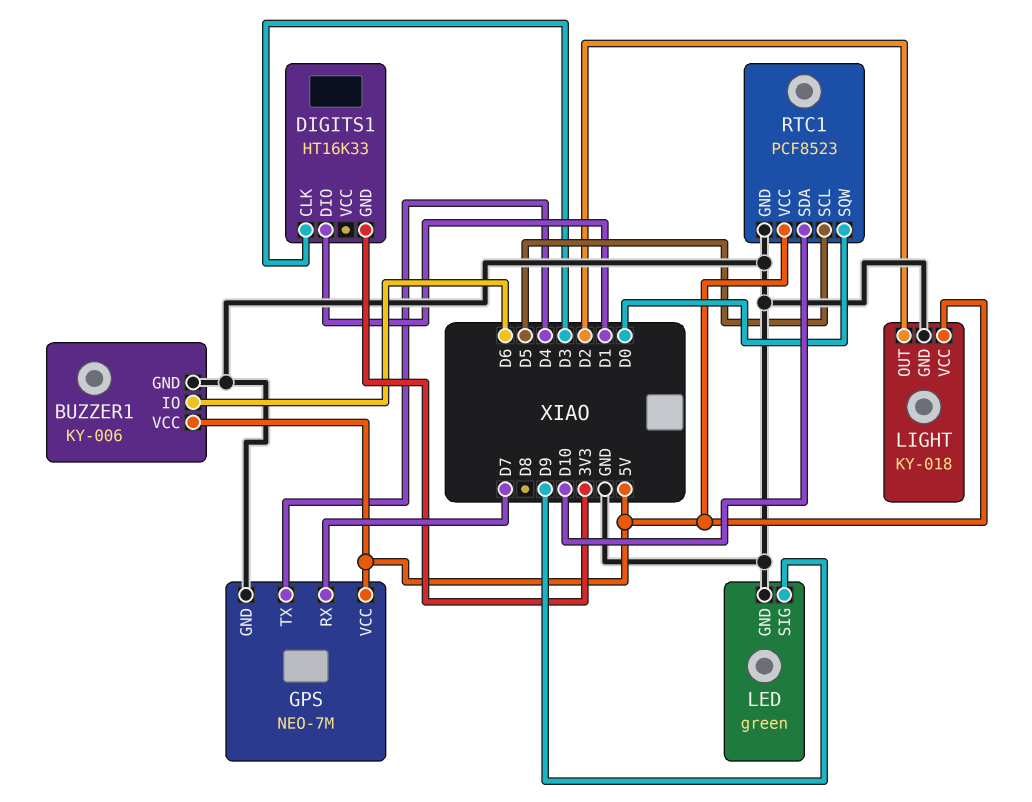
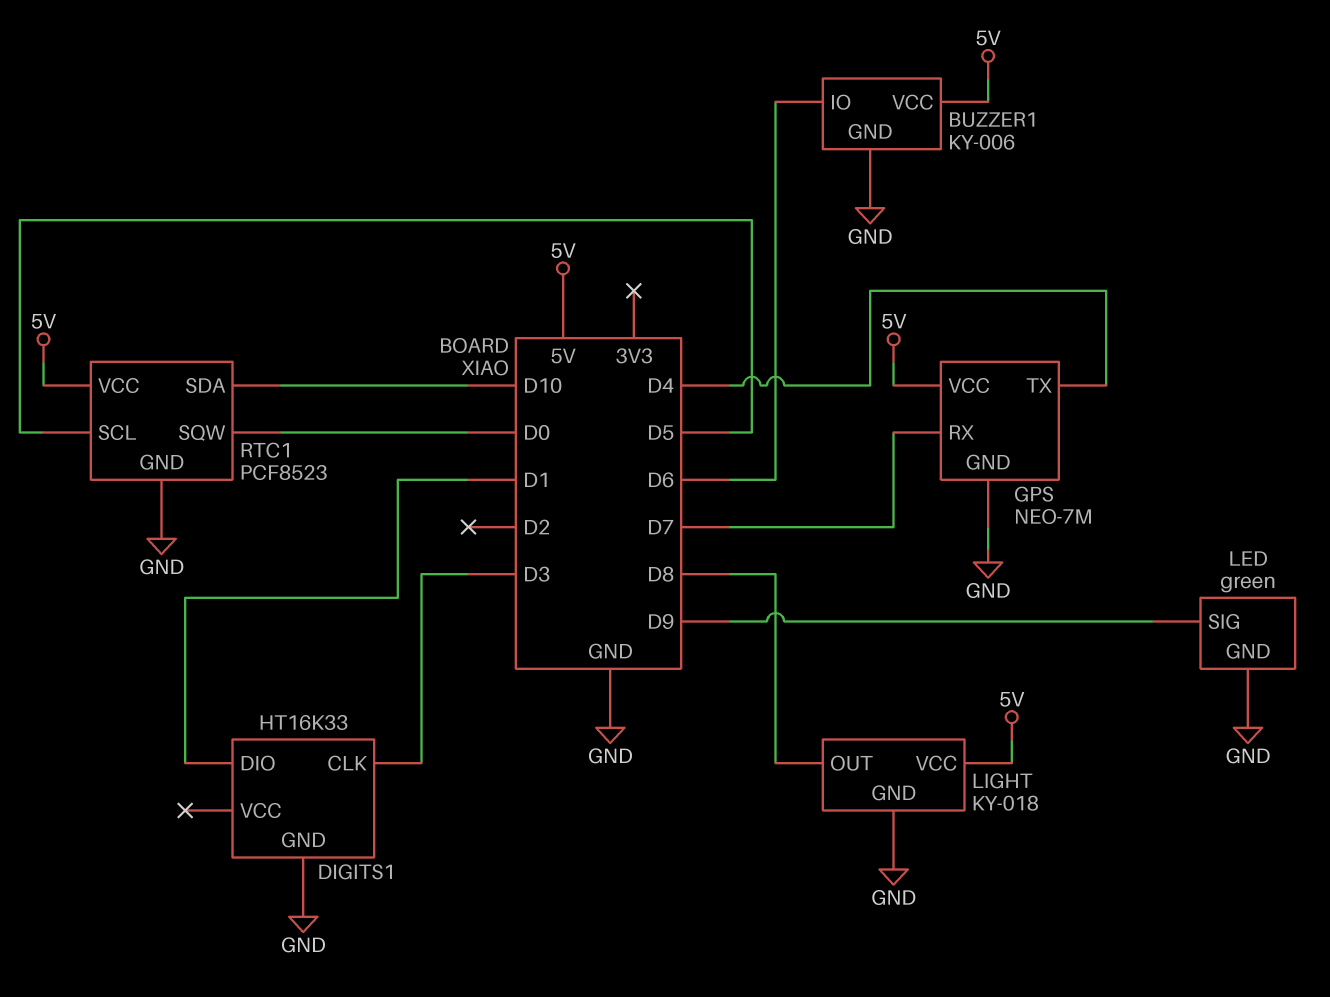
DIGITS1 pin GND: 3V3 -> GND
LIGHT pin OUT: D2 -> D8

